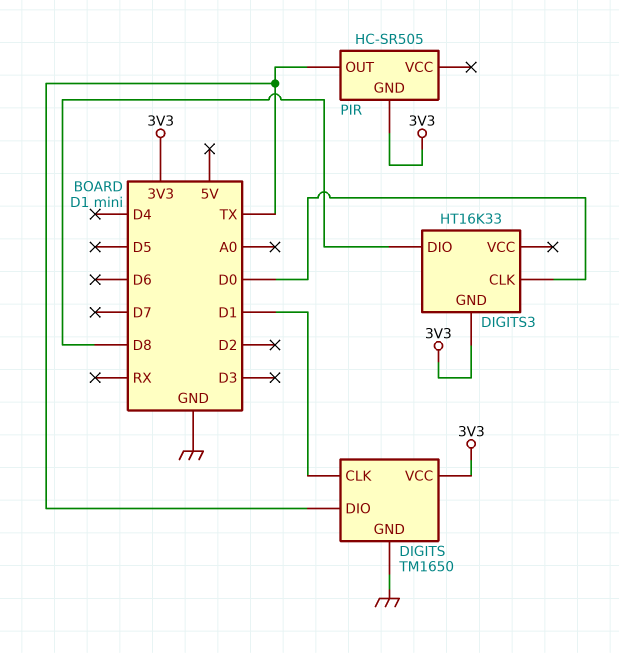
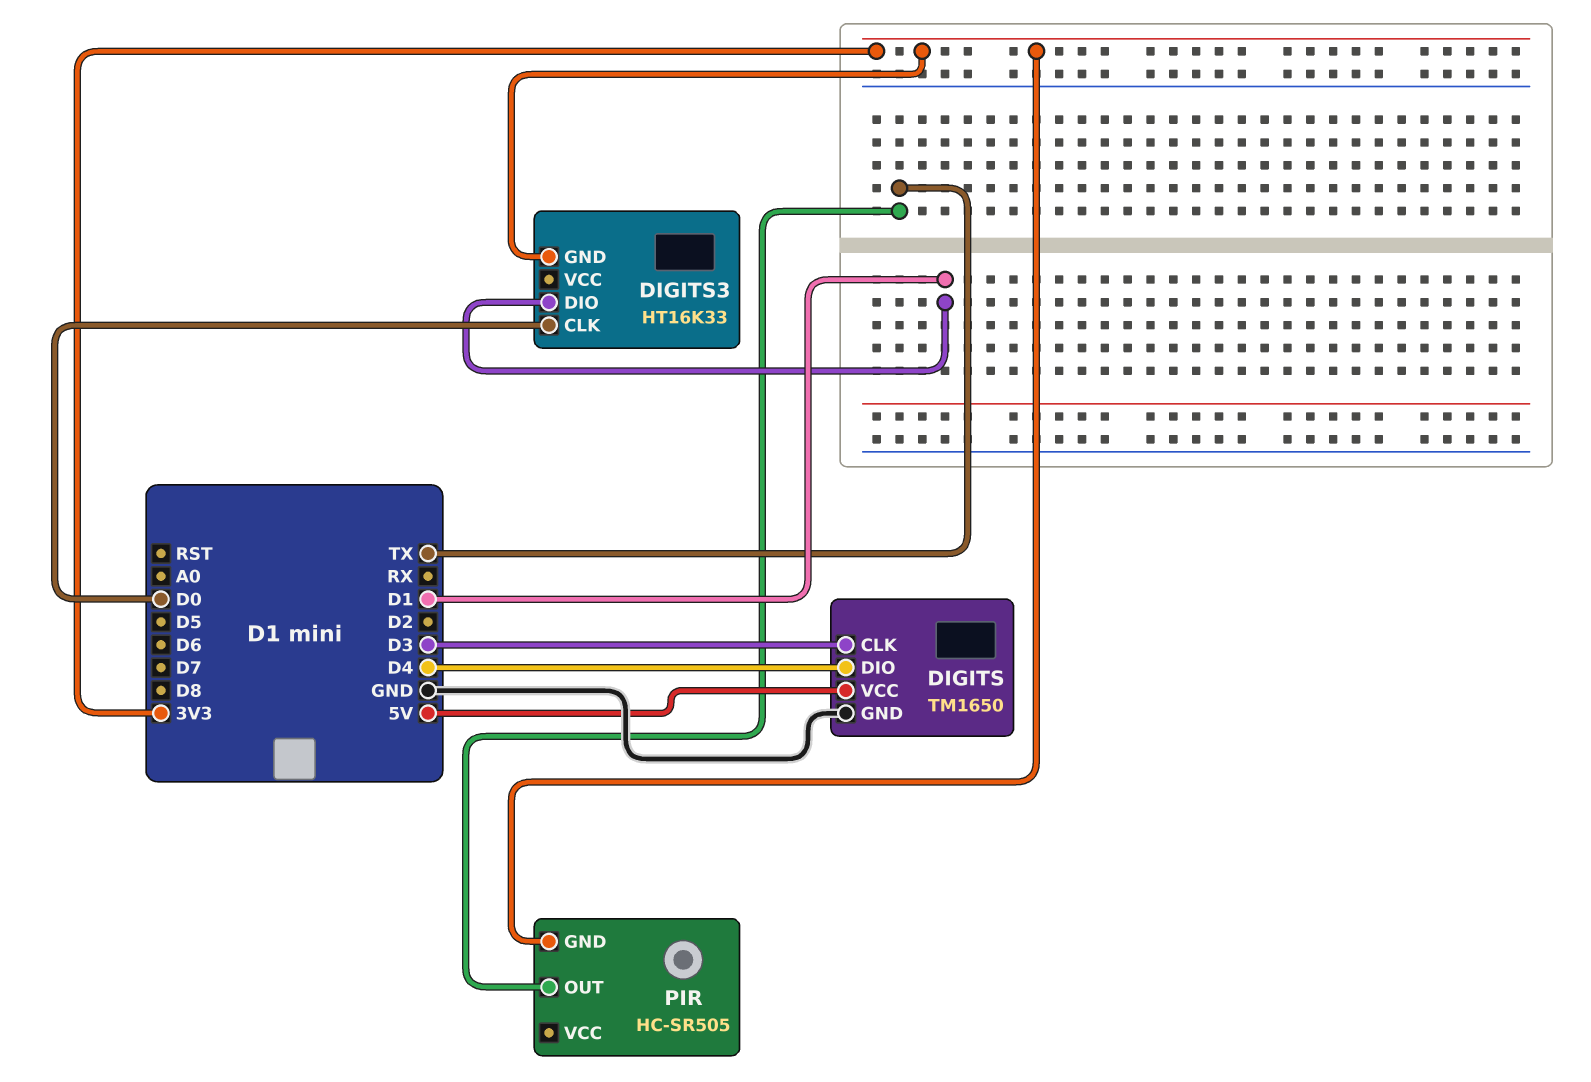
DIGITS pin CLK: D1 -> D3
DIGITS pin DIO: TX -> D4
DIGITS pin VCC: 3V3 -> 5V
DIGITS3 pin DIO: D8 -> D1

